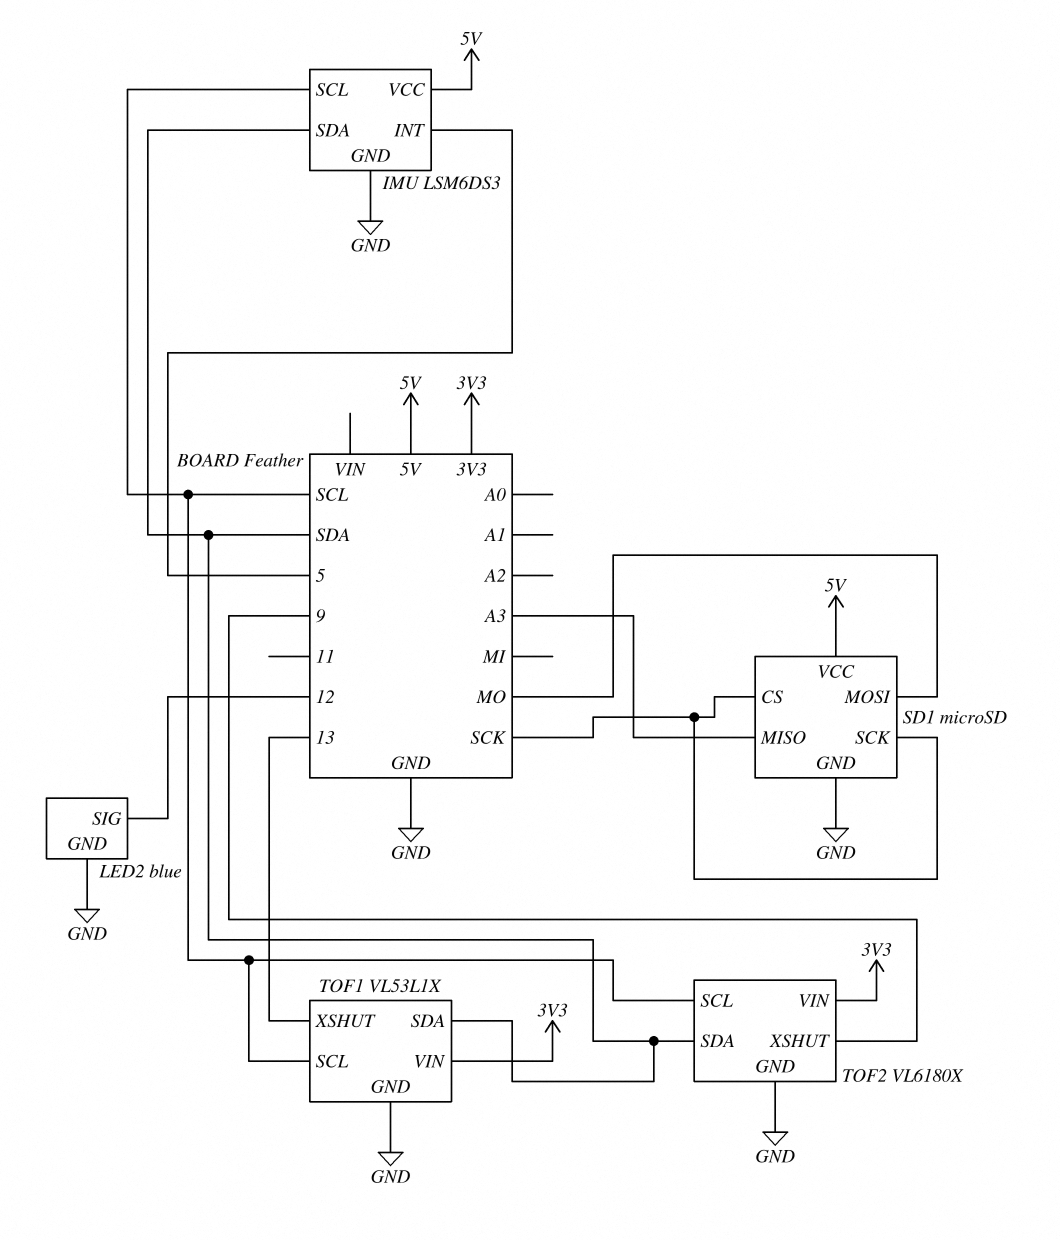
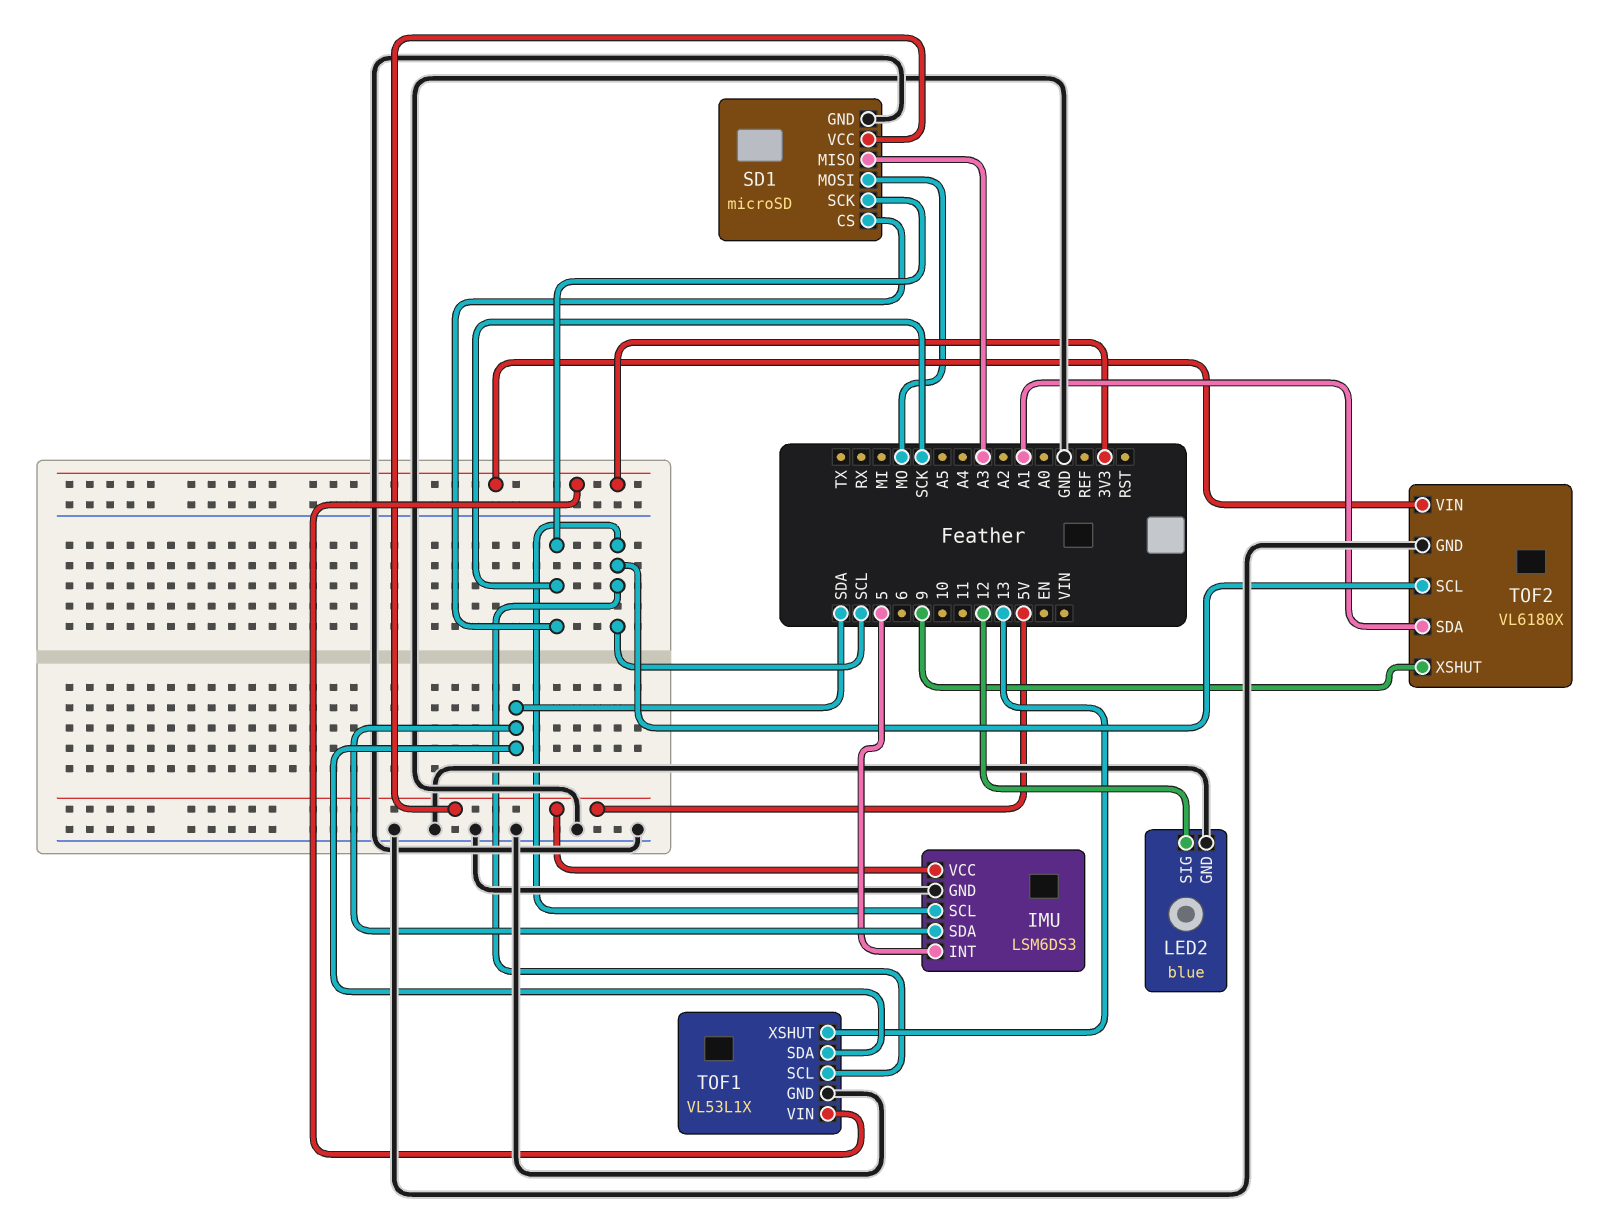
TOF2 pin SDA: SDA -> A1

